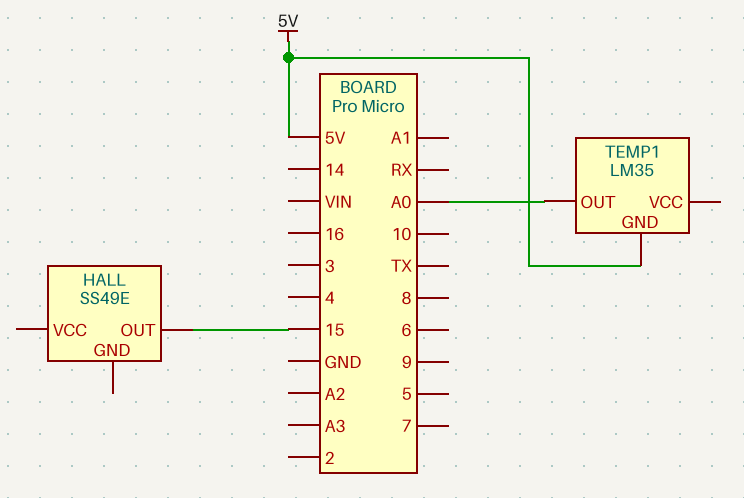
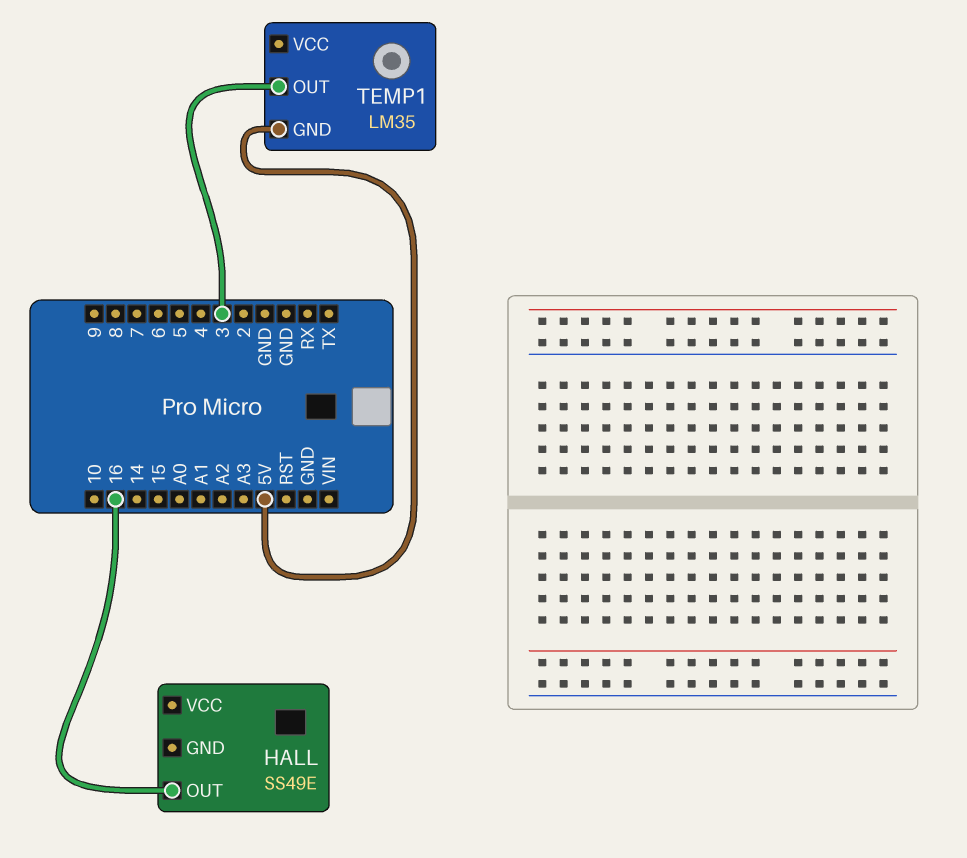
HALL pin OUT: 15 -> 16
TEMP1 pin OUT: A0 -> 3

